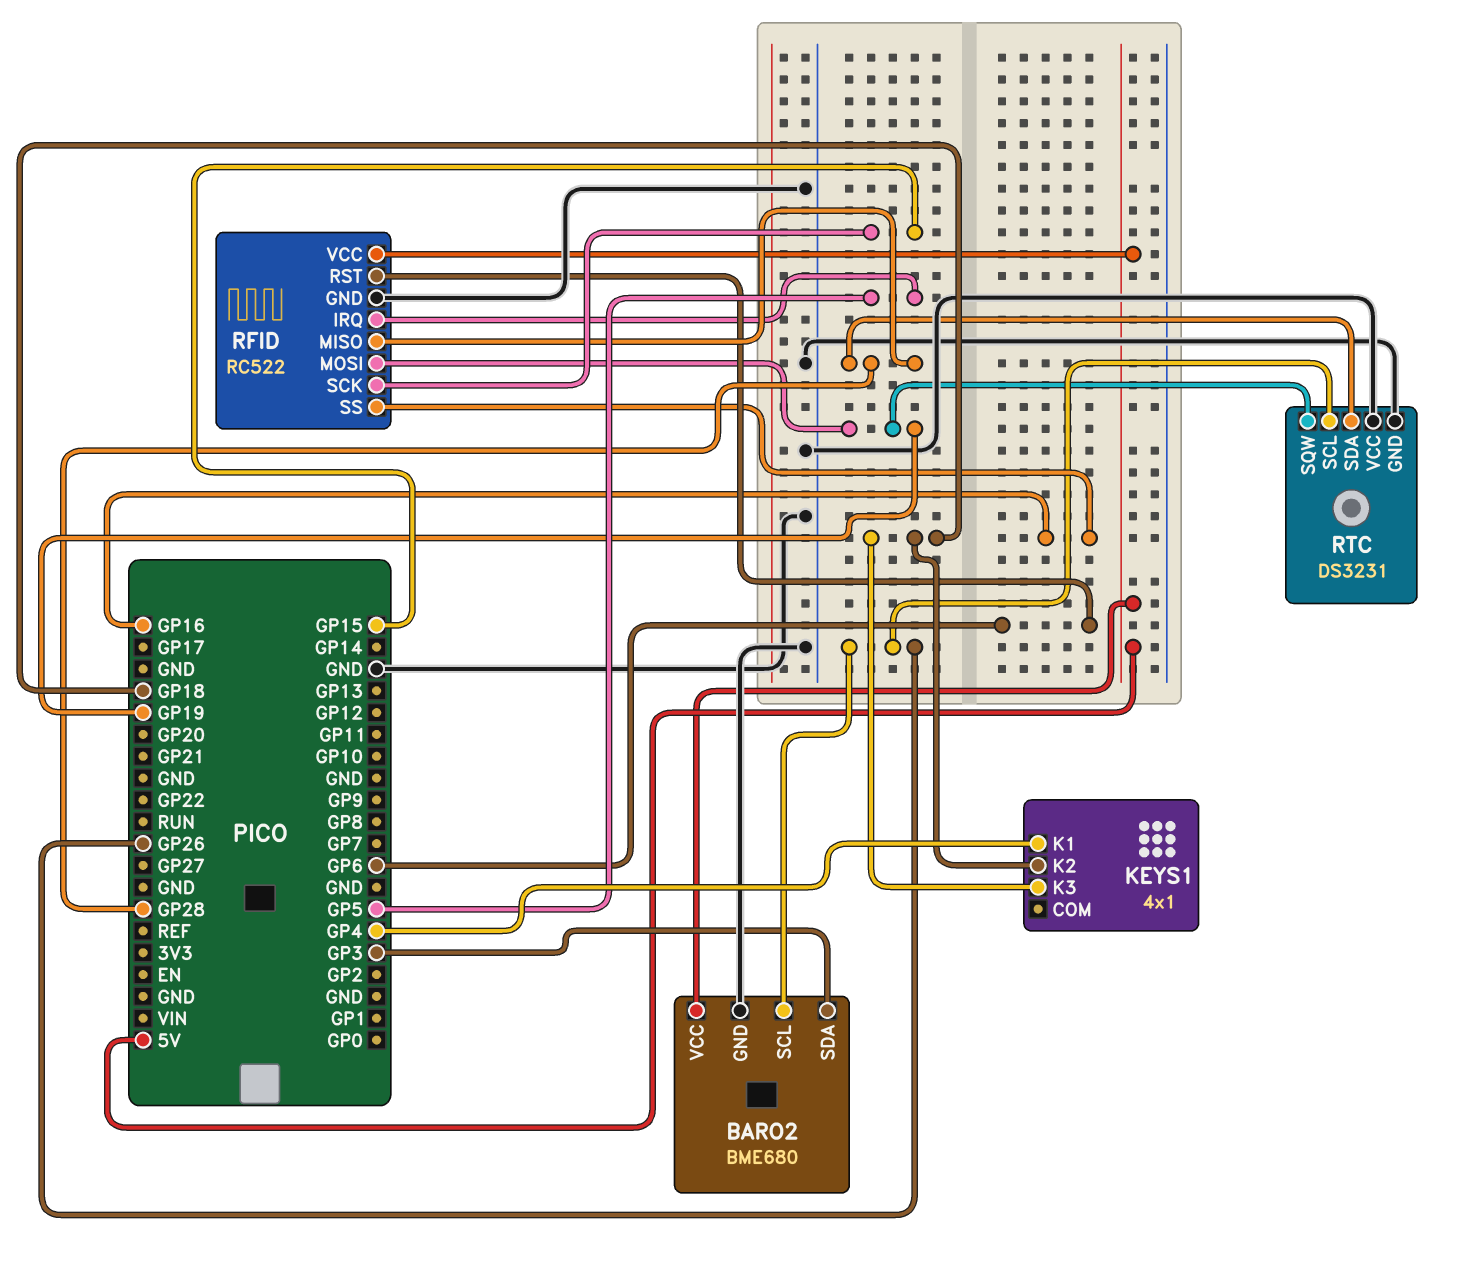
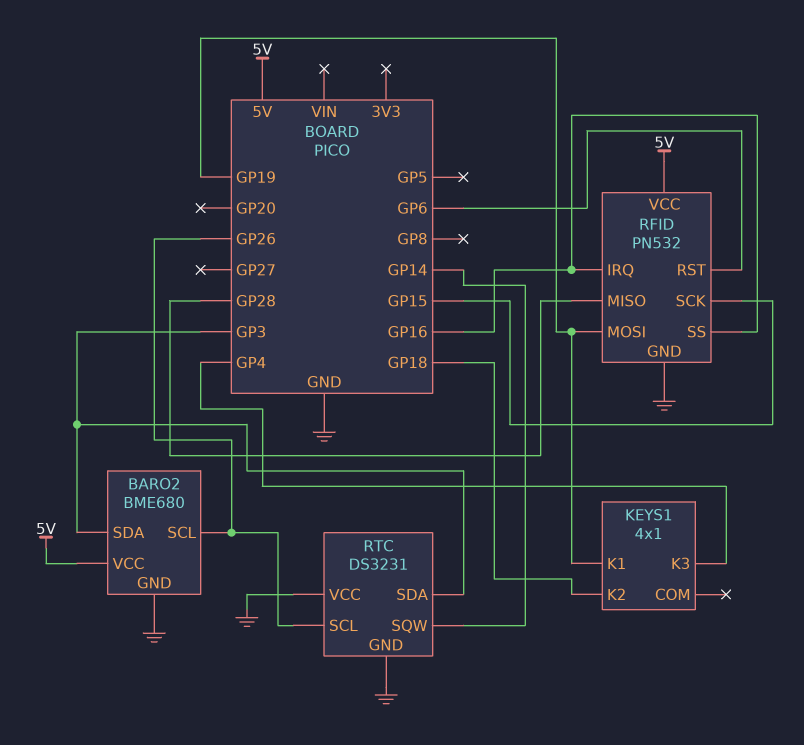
KEYS1 pin K1: GP4 -> GP19
KEYS1 pin K3: GP18 -> GP4
RFID: RC522 -> PN532
RFID pin IRQ: GP5 -> GP16
RTC pin SDA: GP28 -> GP3
RTC pin SQW: GP19 -> GP14

